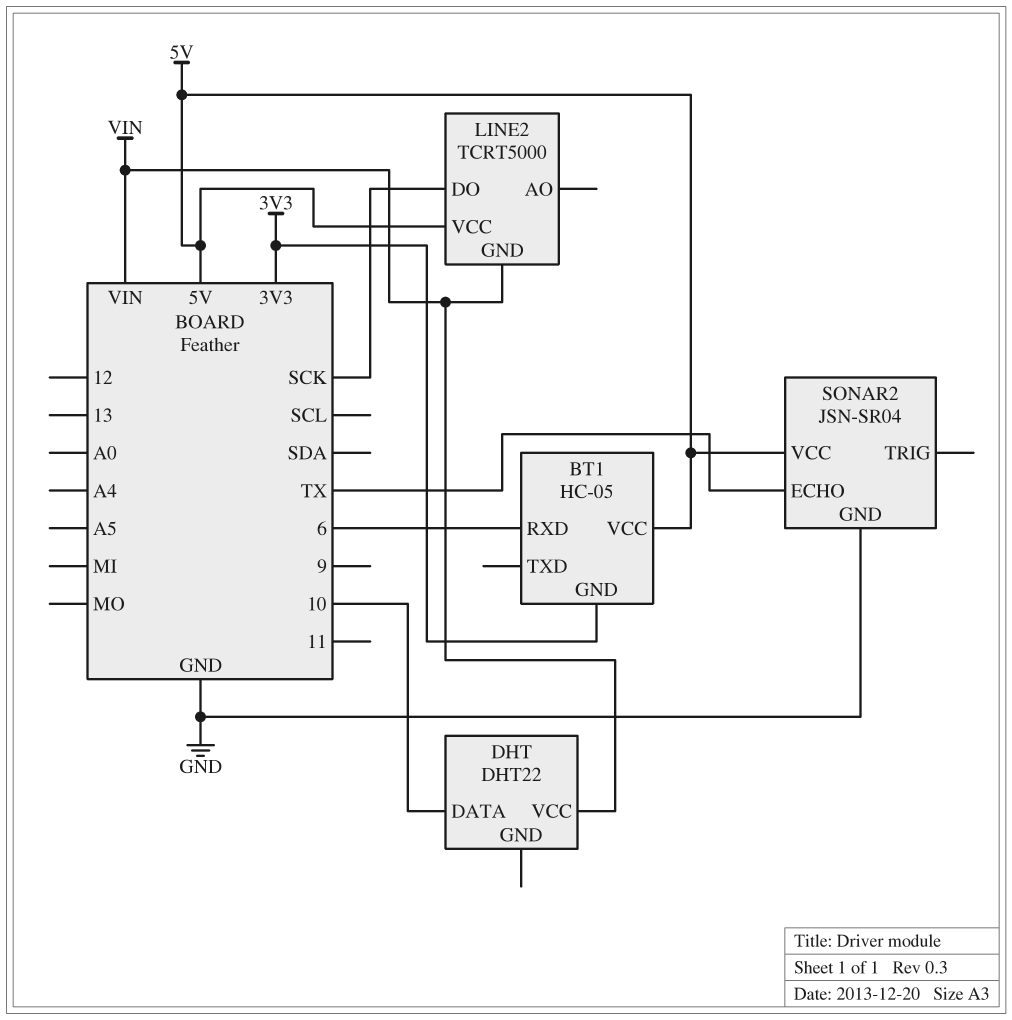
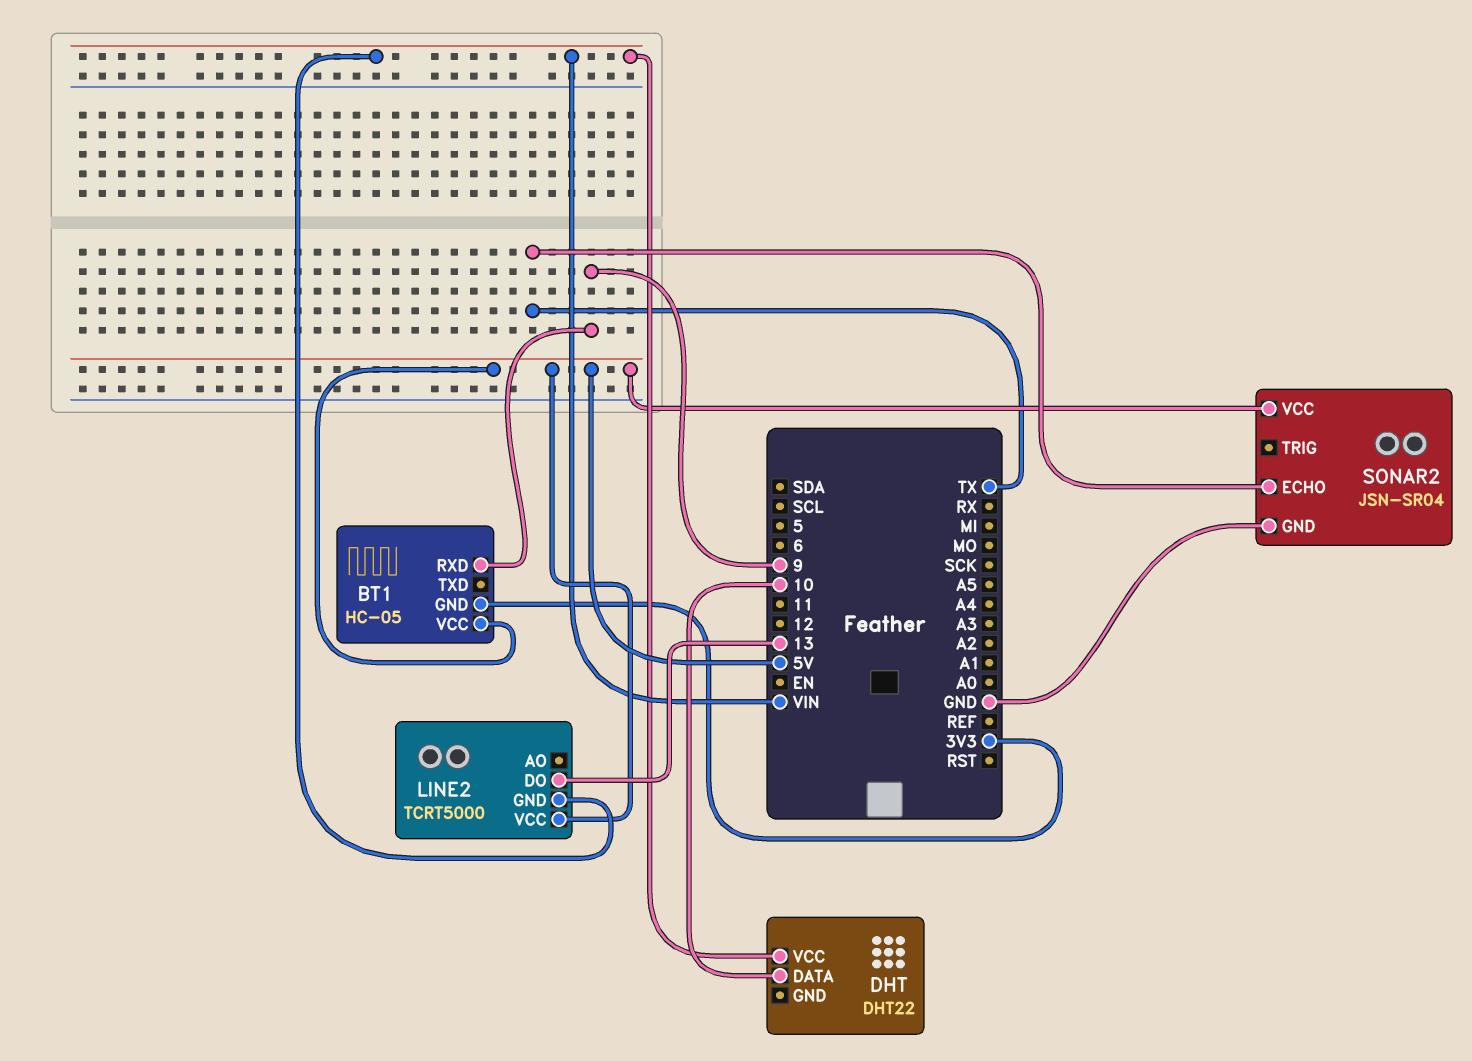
BT1 pin RXD: 6 -> 9
LINE2 pin DO: SCK -> 13

